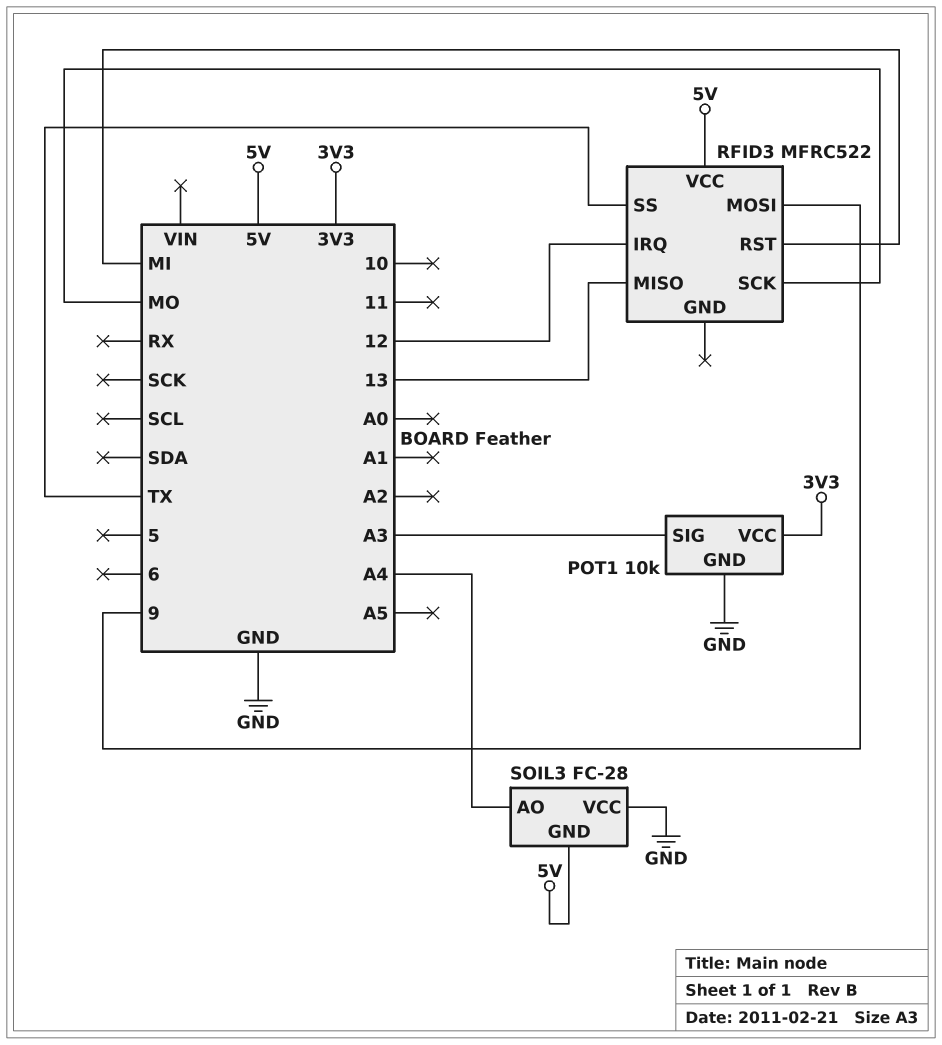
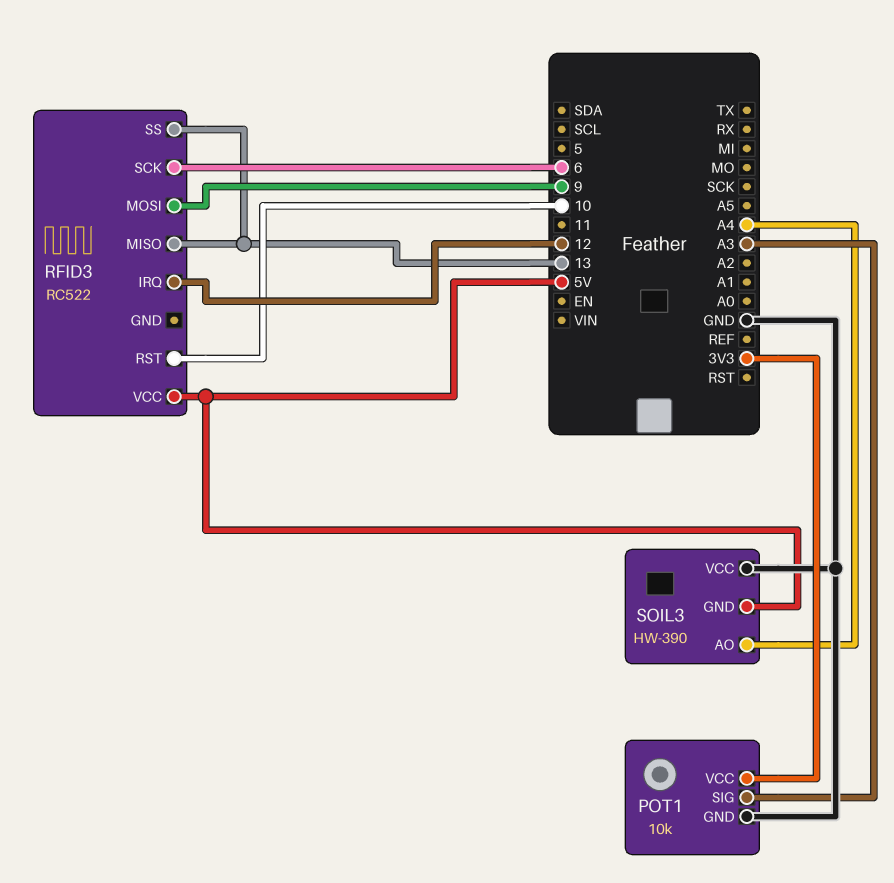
RFID3: MFRC522 -> RC522
RFID3 pin RST: MI -> 10
RFID3 pin SCK: MO -> 6
RFID3 pin SS: TX -> 13
SOIL3: FC-28 -> HW-390

